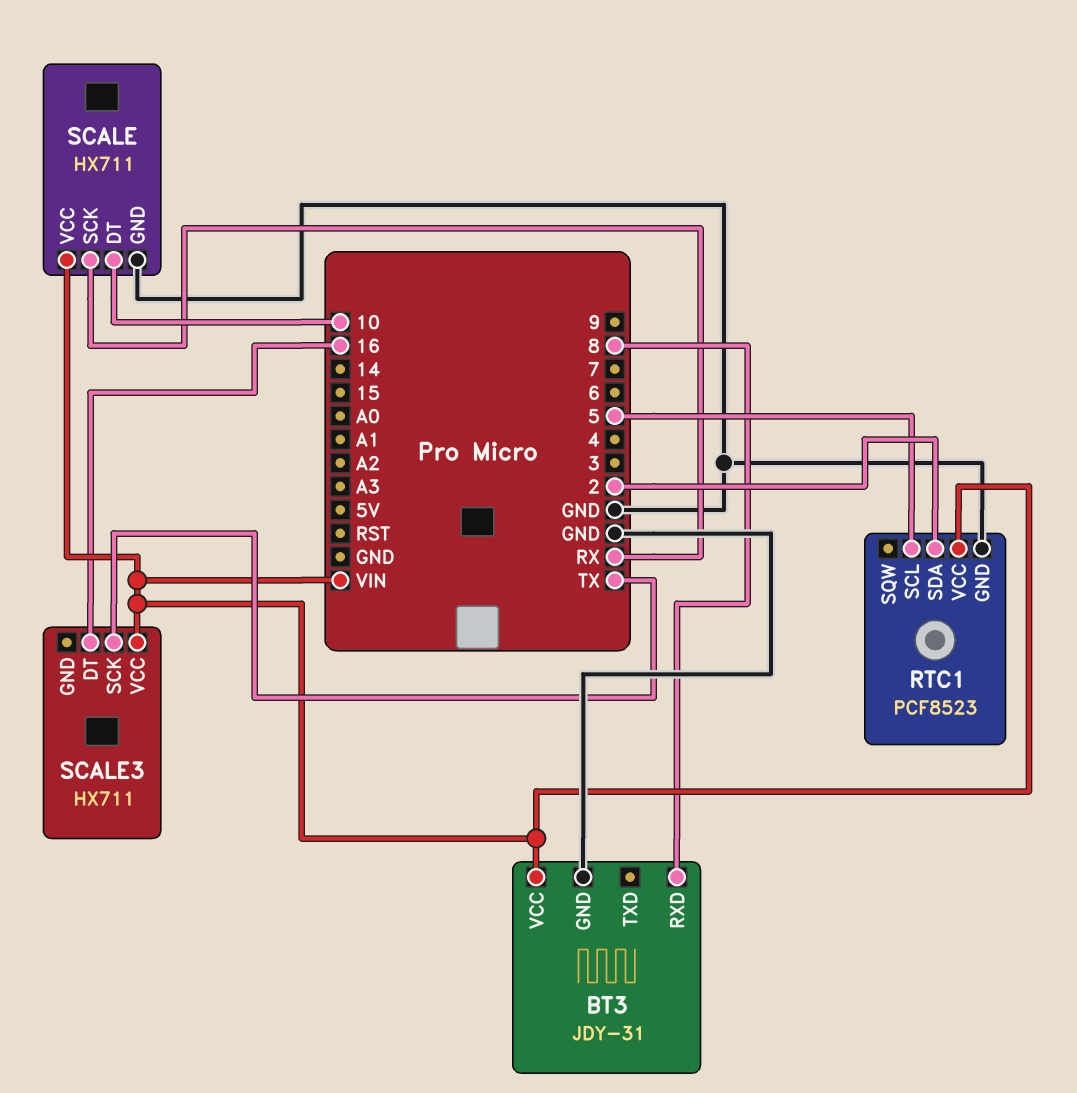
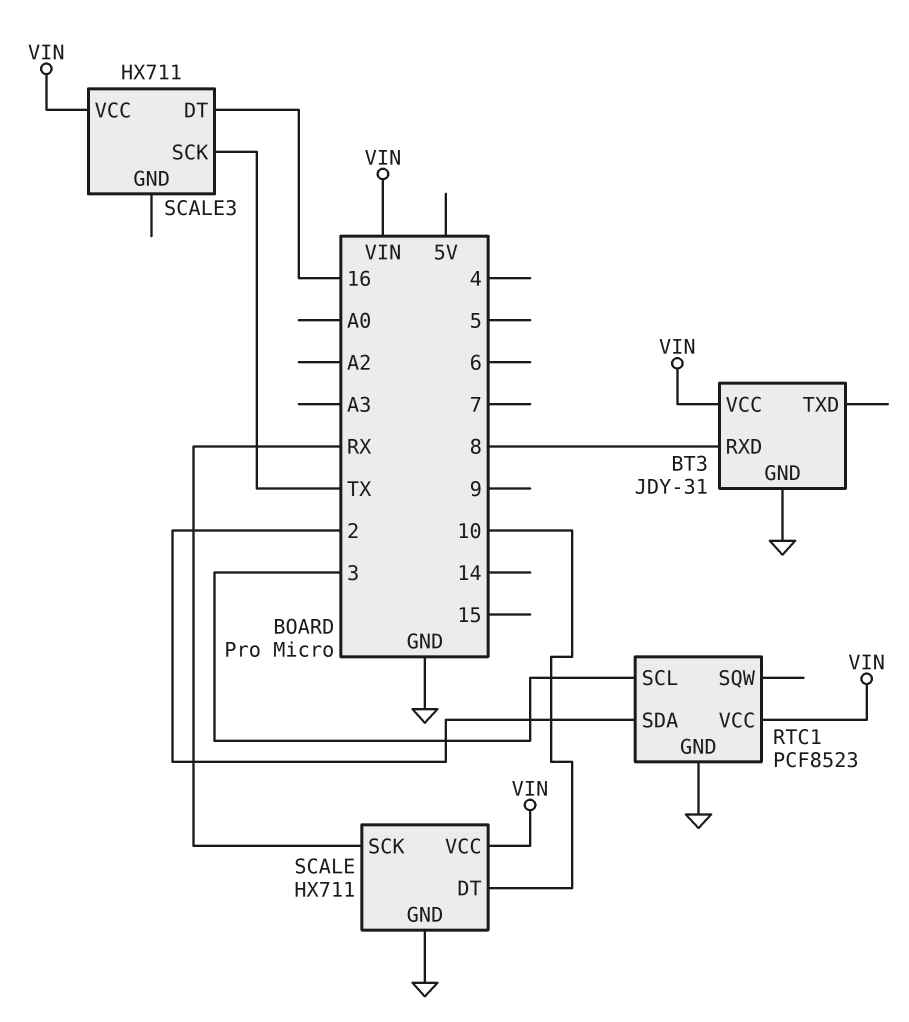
RTC1 pin SCL: 5 -> 3

